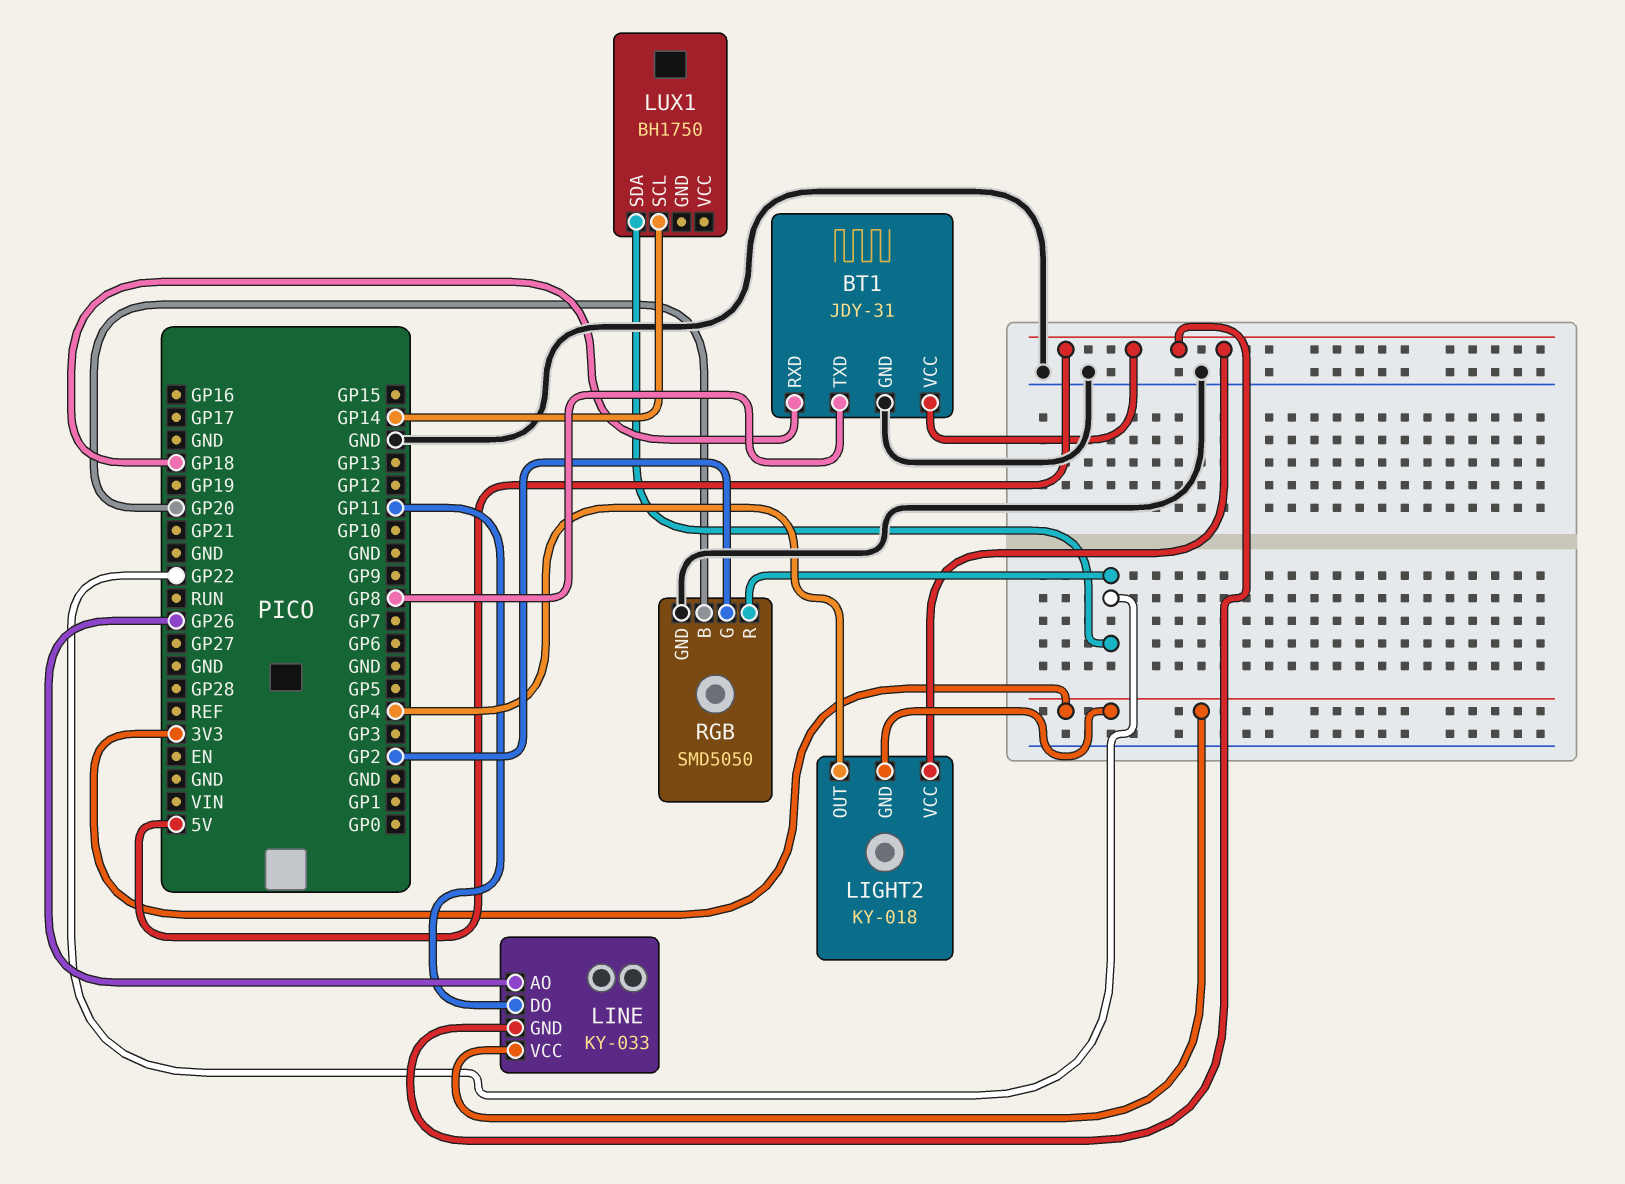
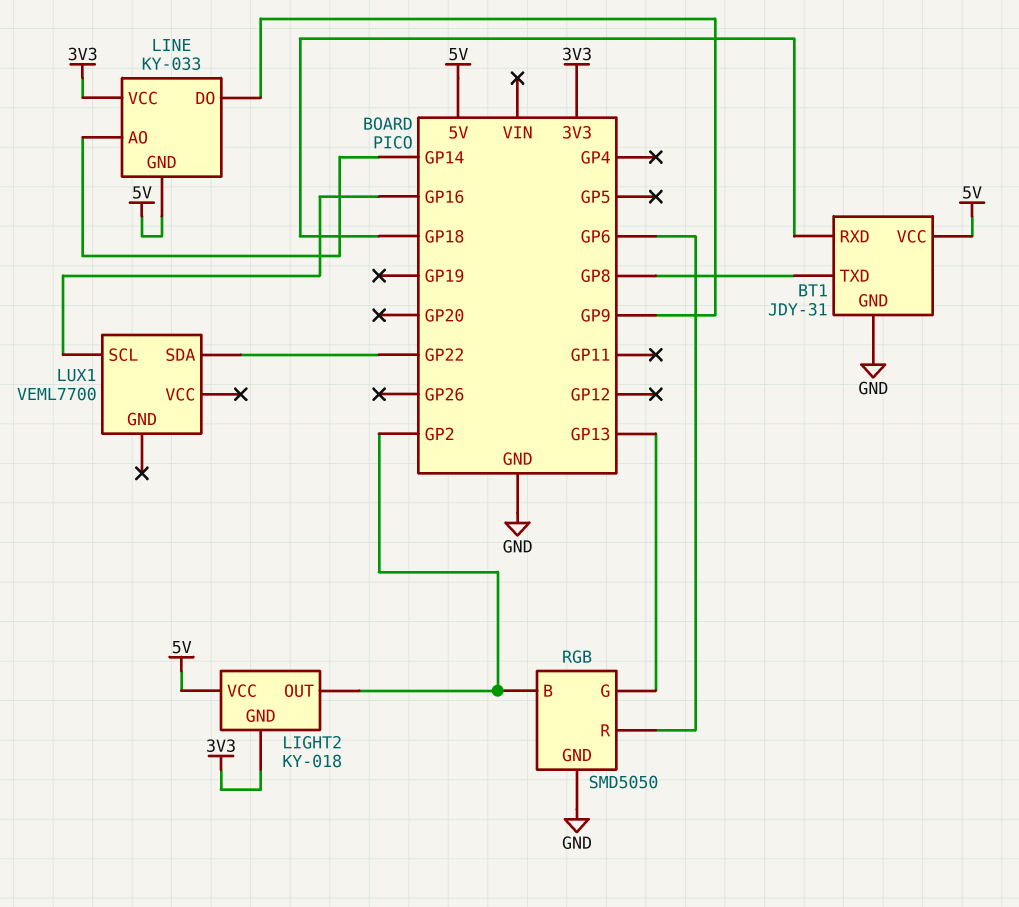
LIGHT2 pin OUT: GP4 -> GP2
LINE pin AO: GP26 -> GP14
LINE pin DO: GP11 -> GP9
LUX1: BH1750 -> VEML7700
LUX1 pin SCL: GP14 -> GP16
RGB pin B: GP20 -> GP2
RGB pin G: GP2 -> GP13
RGB pin R: GP22 -> GP6

